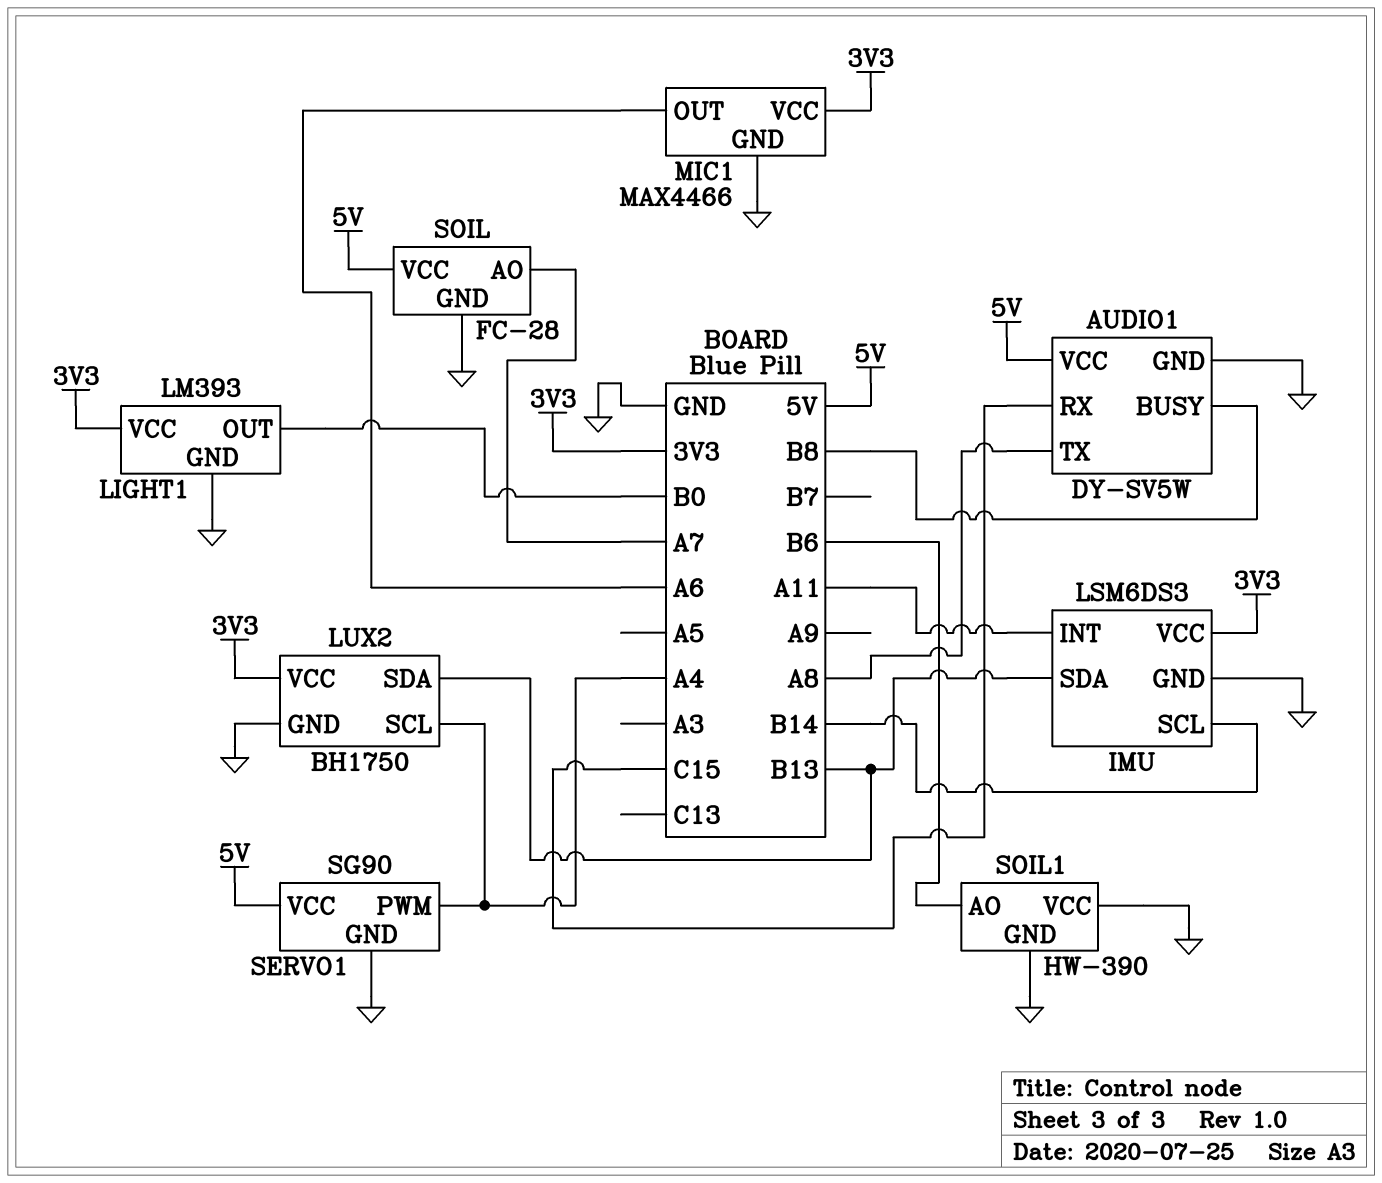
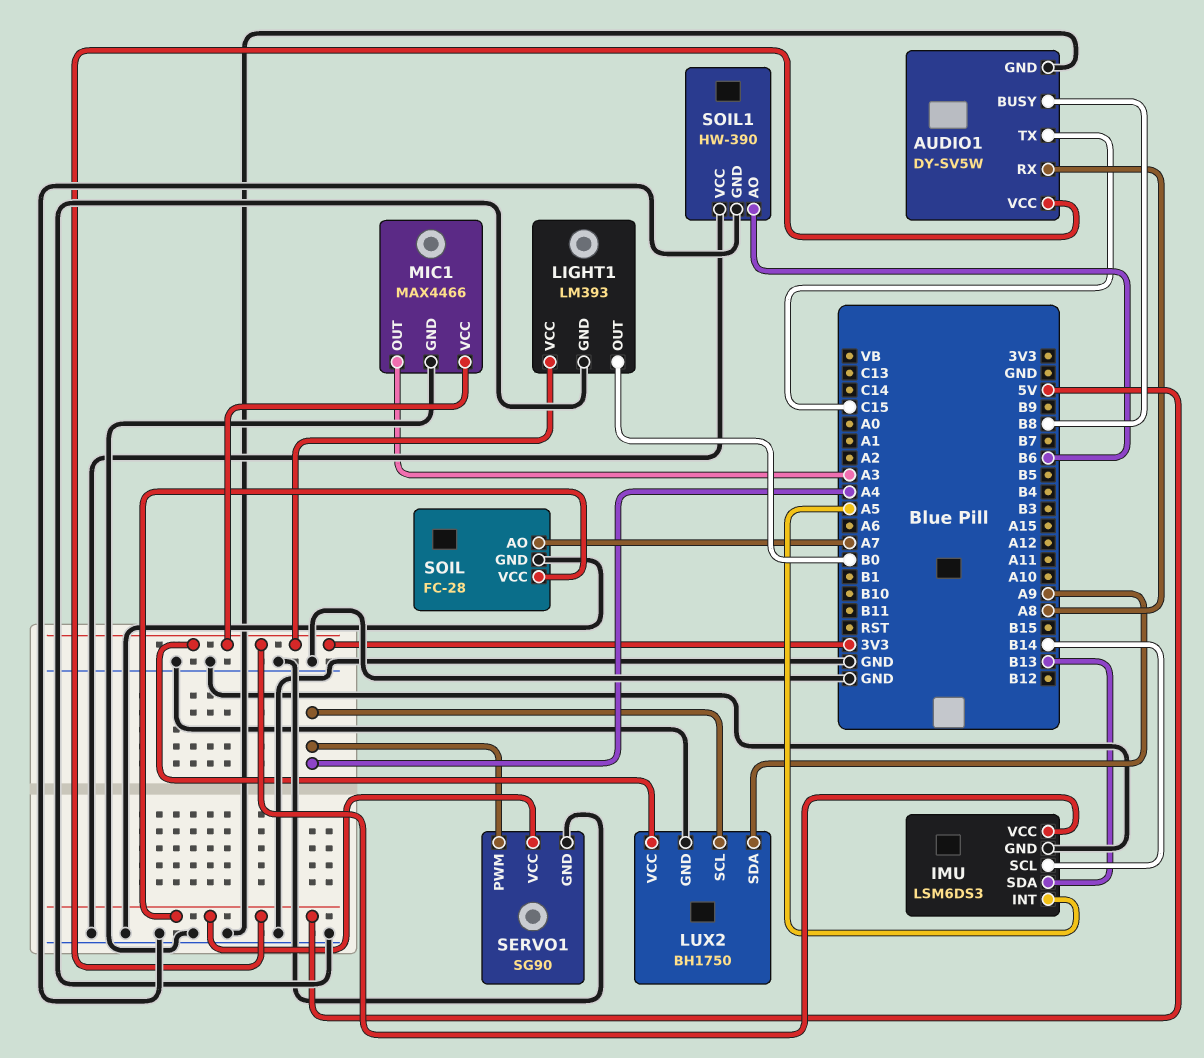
AUDIO1 pin RX: C15 -> A8
AUDIO1 pin TX: A8 -> C15
IMU pin INT: A11 -> A5
LUX2 pin SDA: B13 -> A9
MIC1 pin OUT: A6 -> A3

